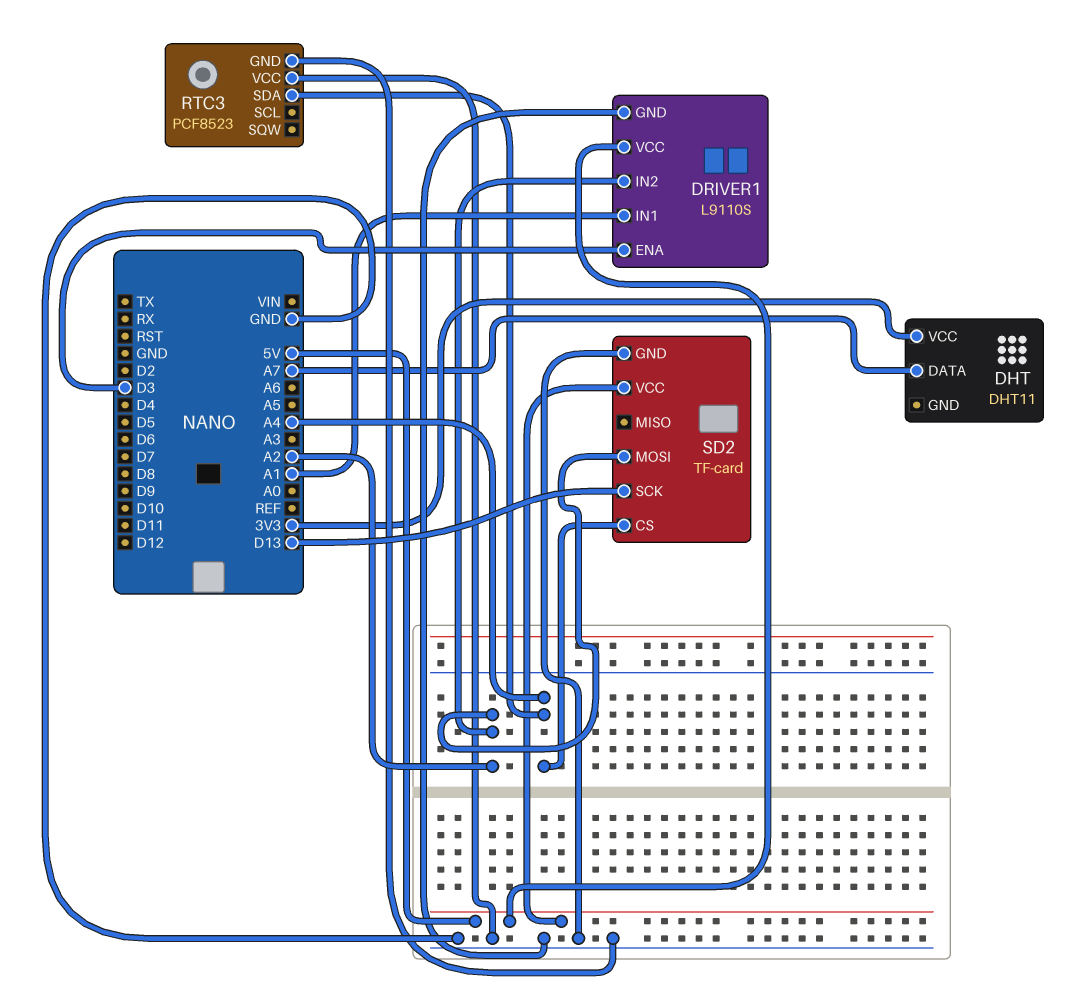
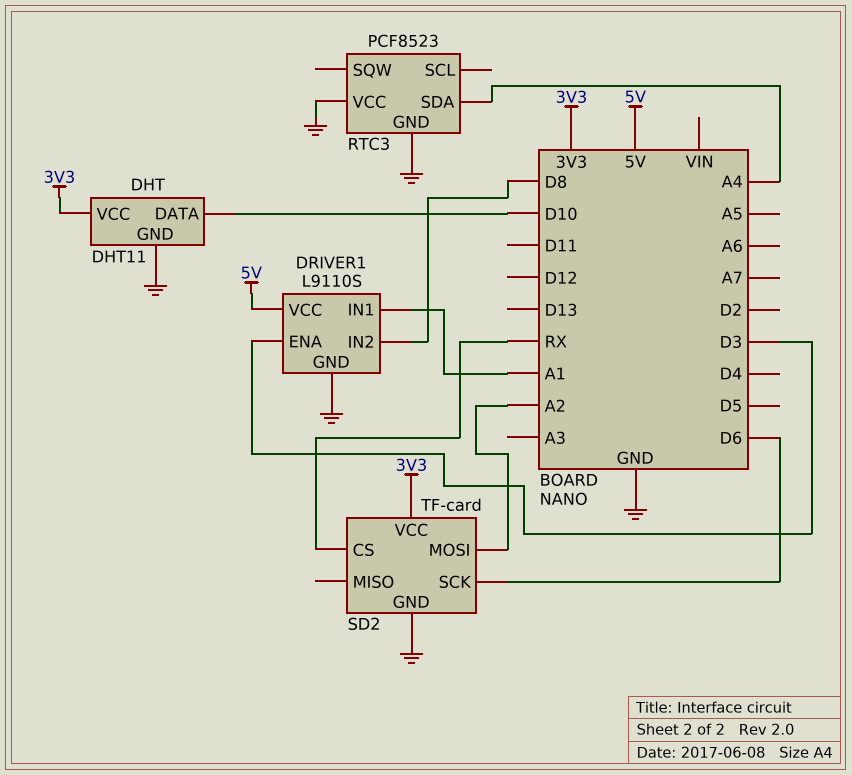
DHT pin DATA: A7 -> D10
DHT pin GND: none -> GND
DRIVER1 pin IN2: A2 -> D8
SD2 pin CS: A4 -> RX
SD2 pin SCK: D13 -> D6
SD2 pin VCC: 5V -> 3V3

